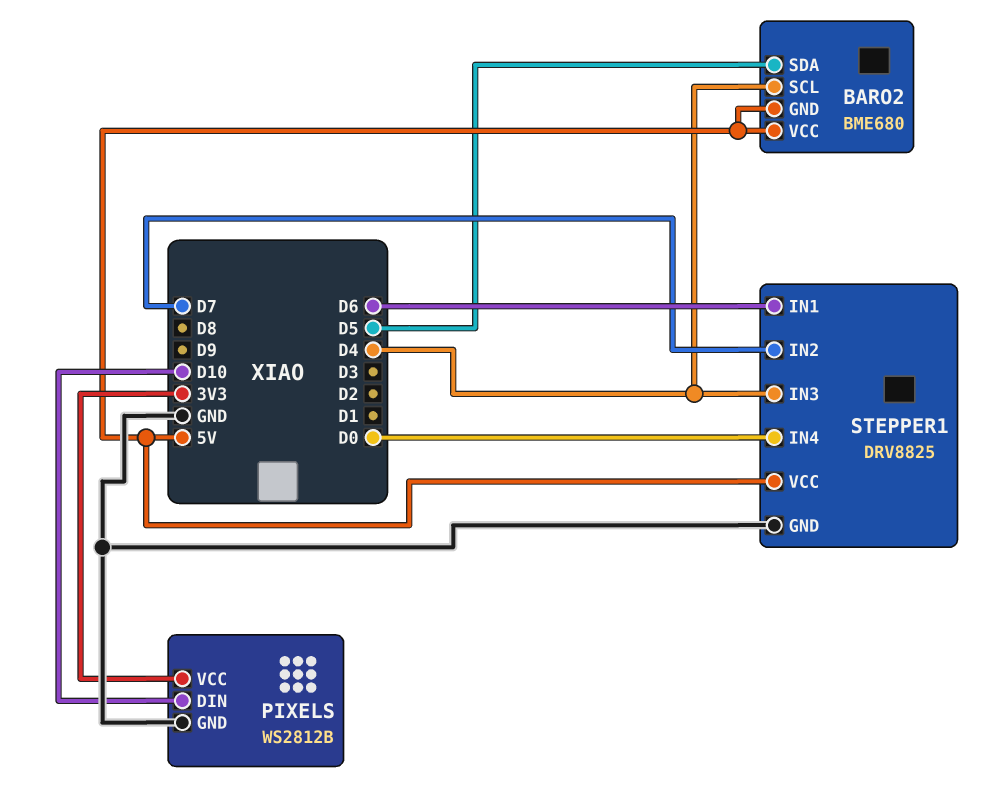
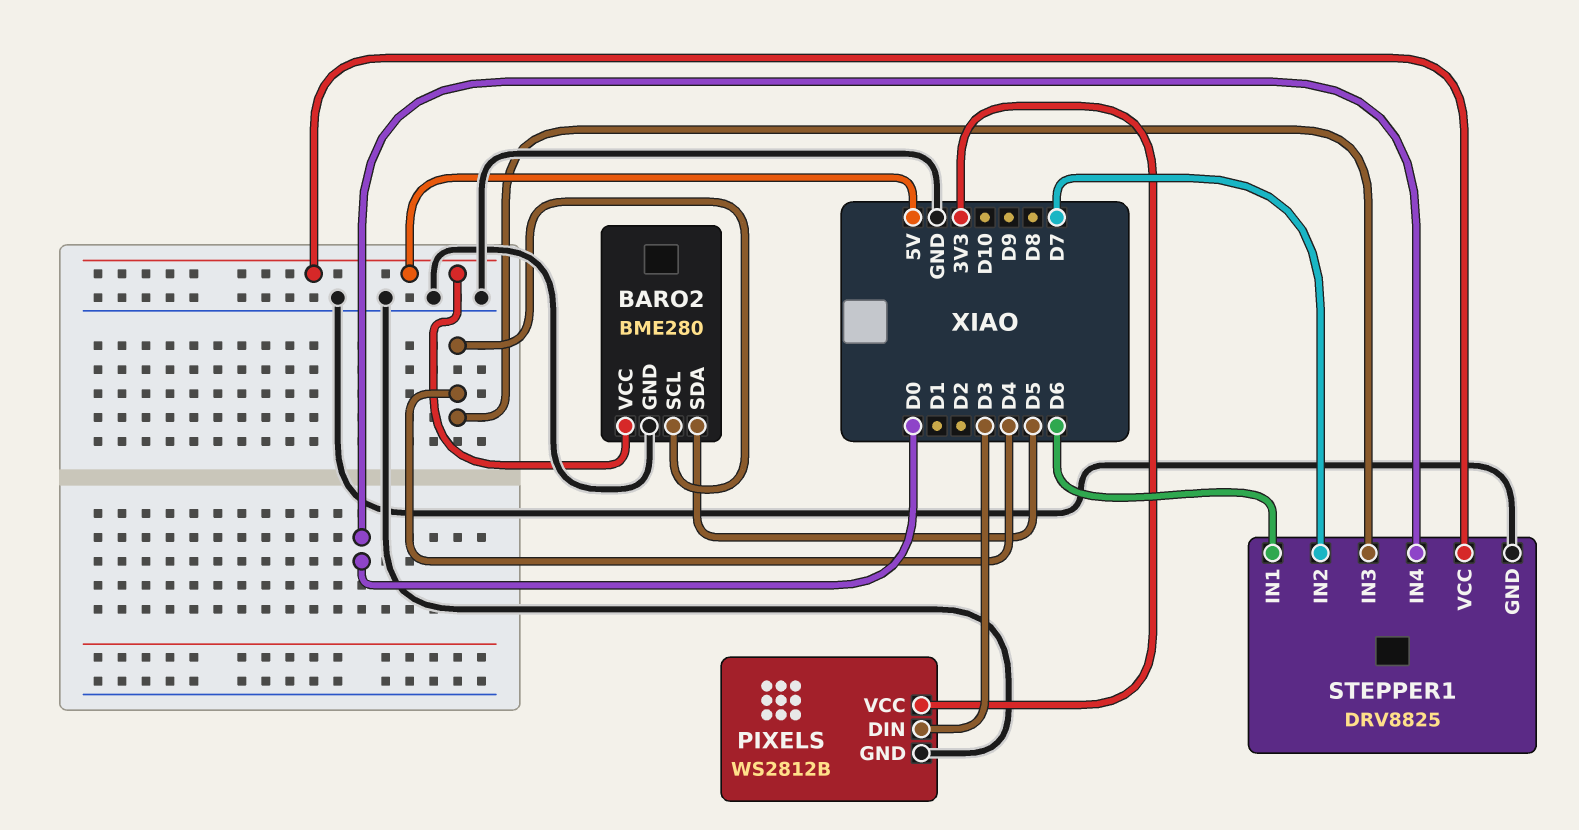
BARO2: BME680 -> BME280
BARO2 pin GND: 5V -> GND
PIXELS pin DIN: D10 -> D3

